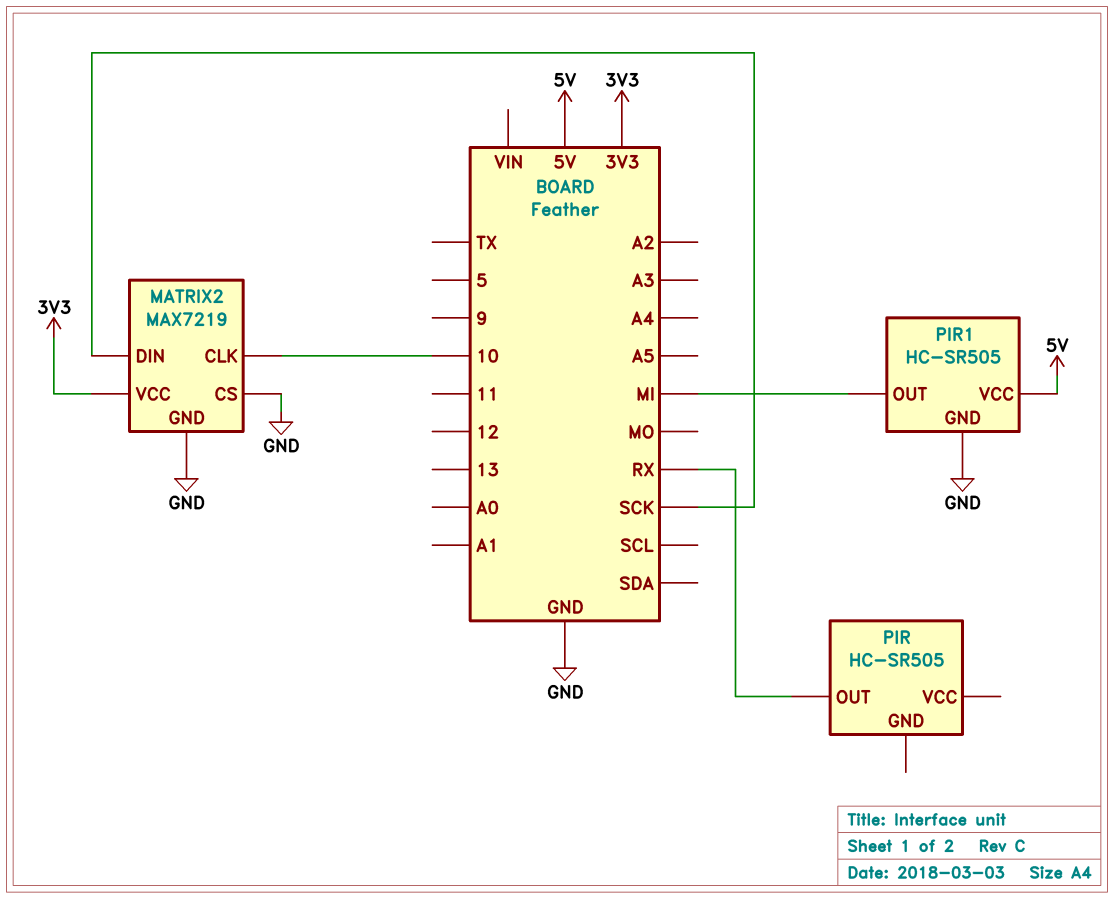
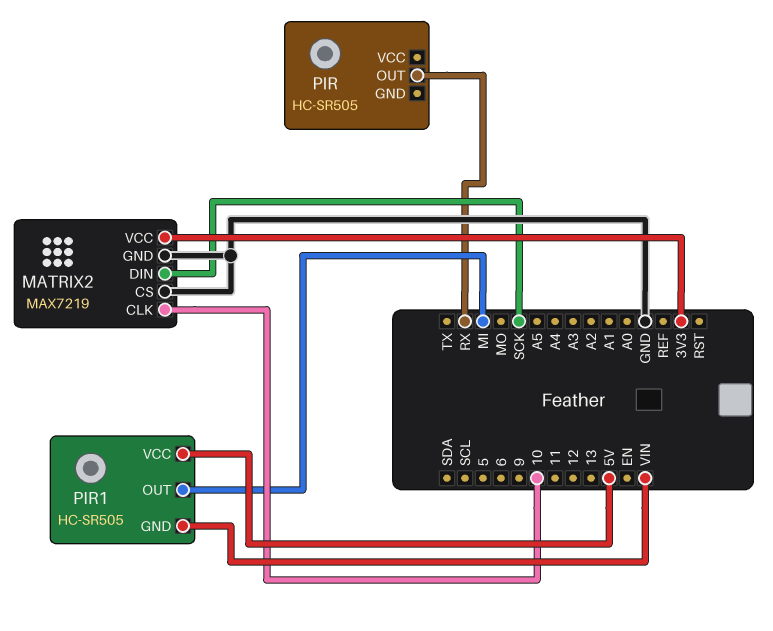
PIR1 pin GND: GND -> VIN

